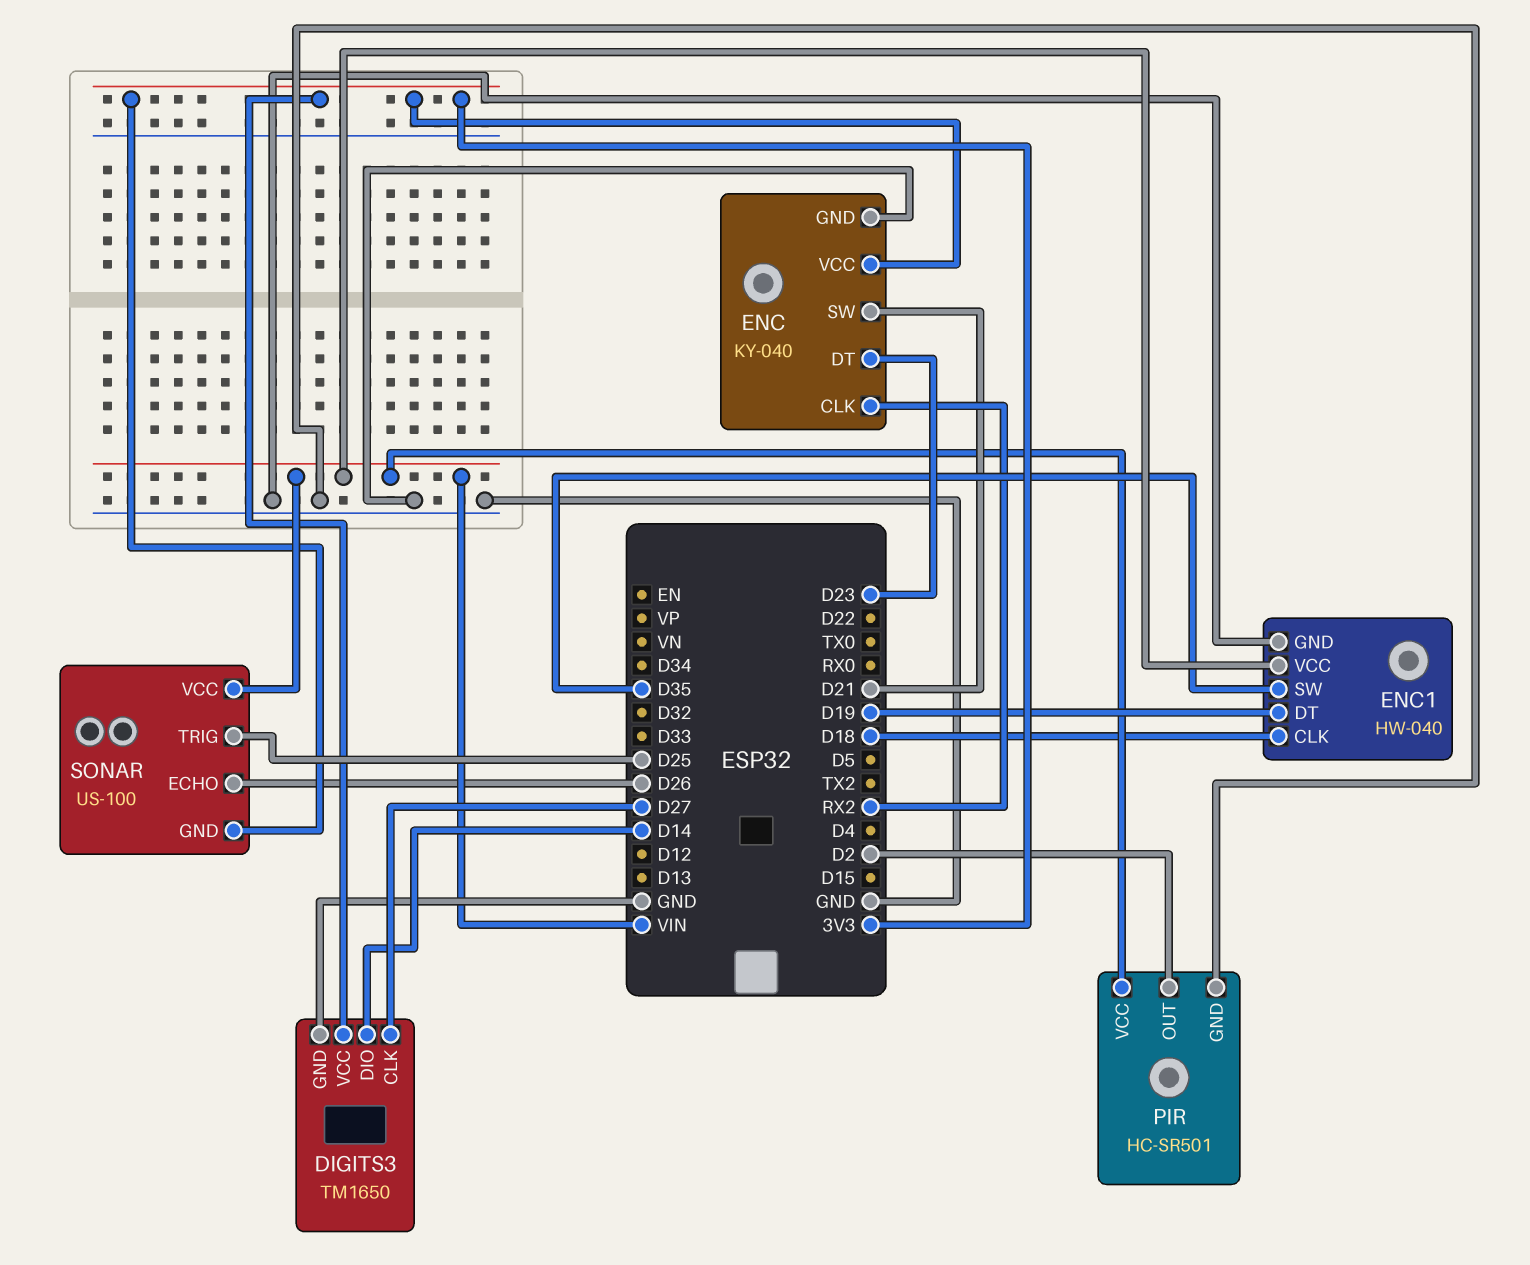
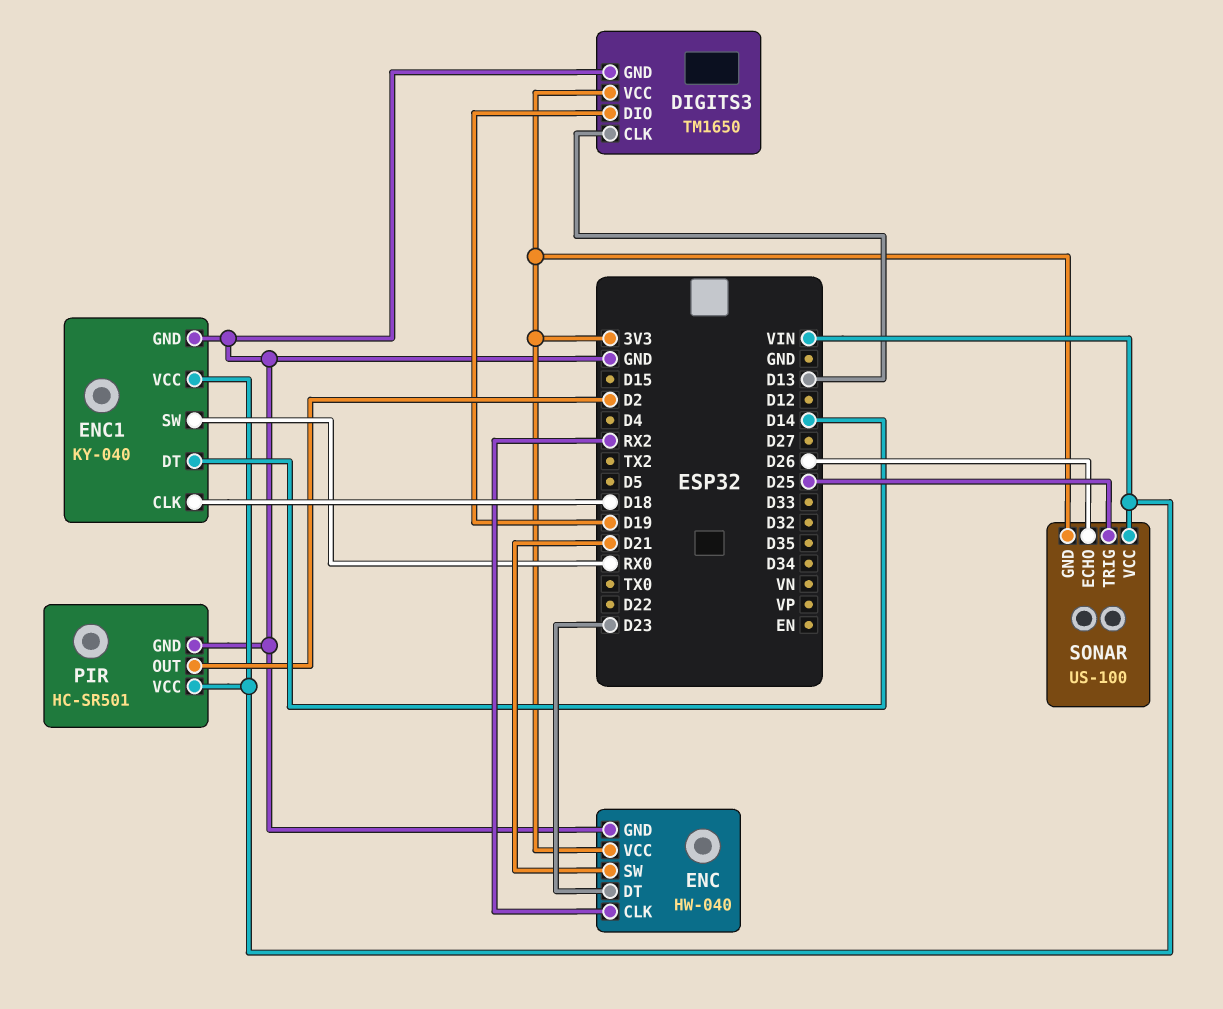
DIGITS3 pin CLK: D27 -> D13
DIGITS3 pin DIO: D14 -> D19
ENC: KY-040 -> HW-040
ENC1: HW-040 -> KY-040
ENC1 pin DT: D19 -> D14
ENC1 pin SW: D35 -> RX0

